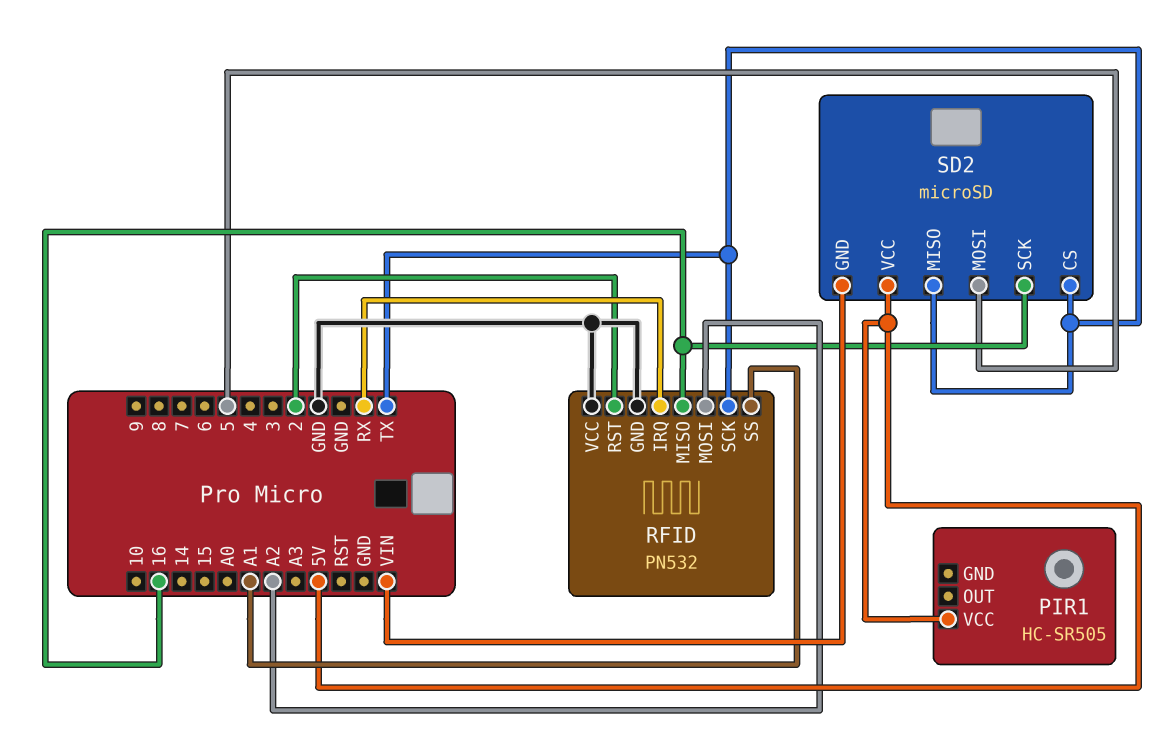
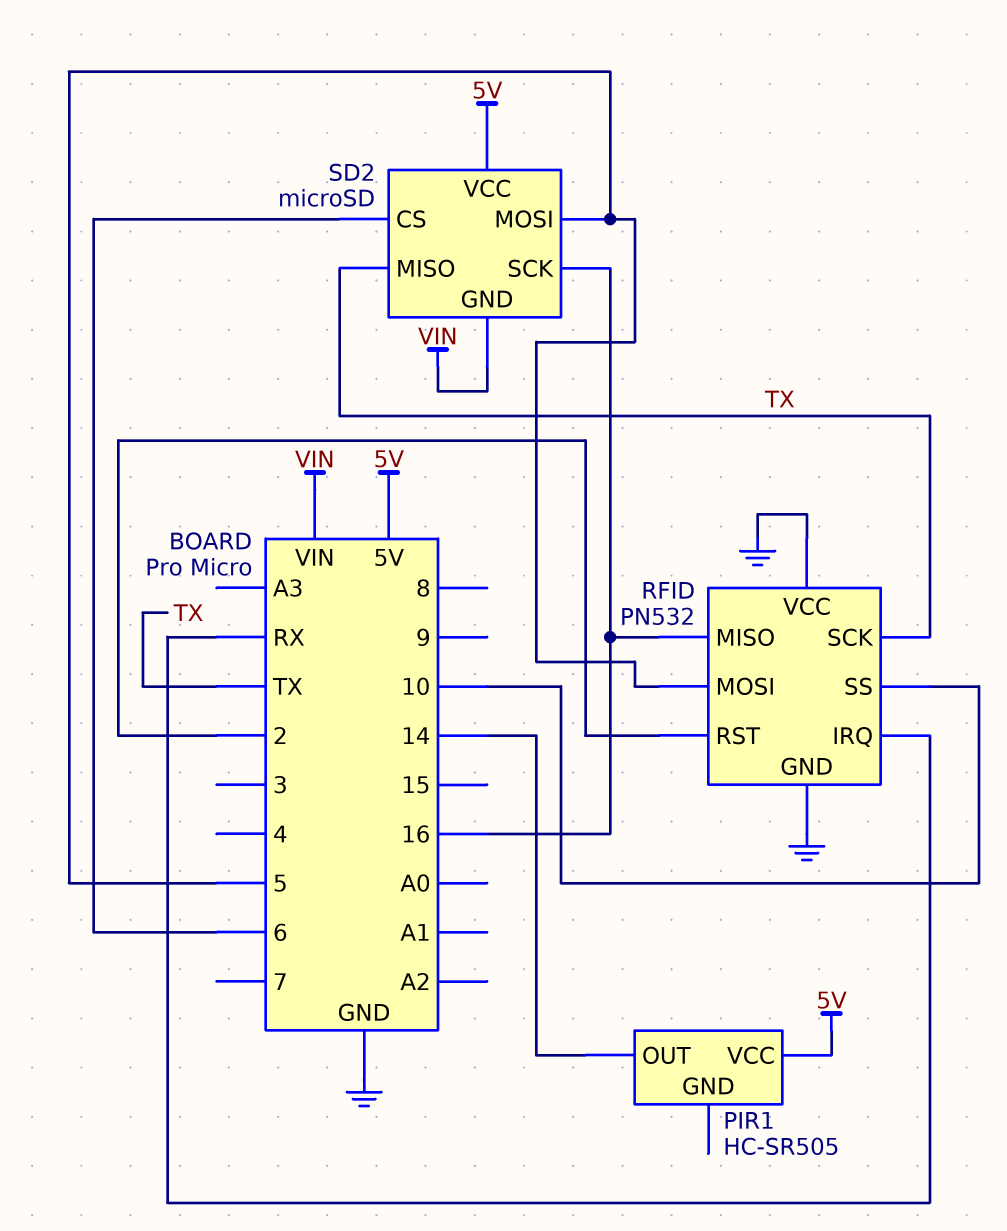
PIR1 pin OUT: none -> 14
RFID pin MOSI: A2 -> 5
RFID pin SS: A1 -> 10
SD2 pin CS: TX -> 6

